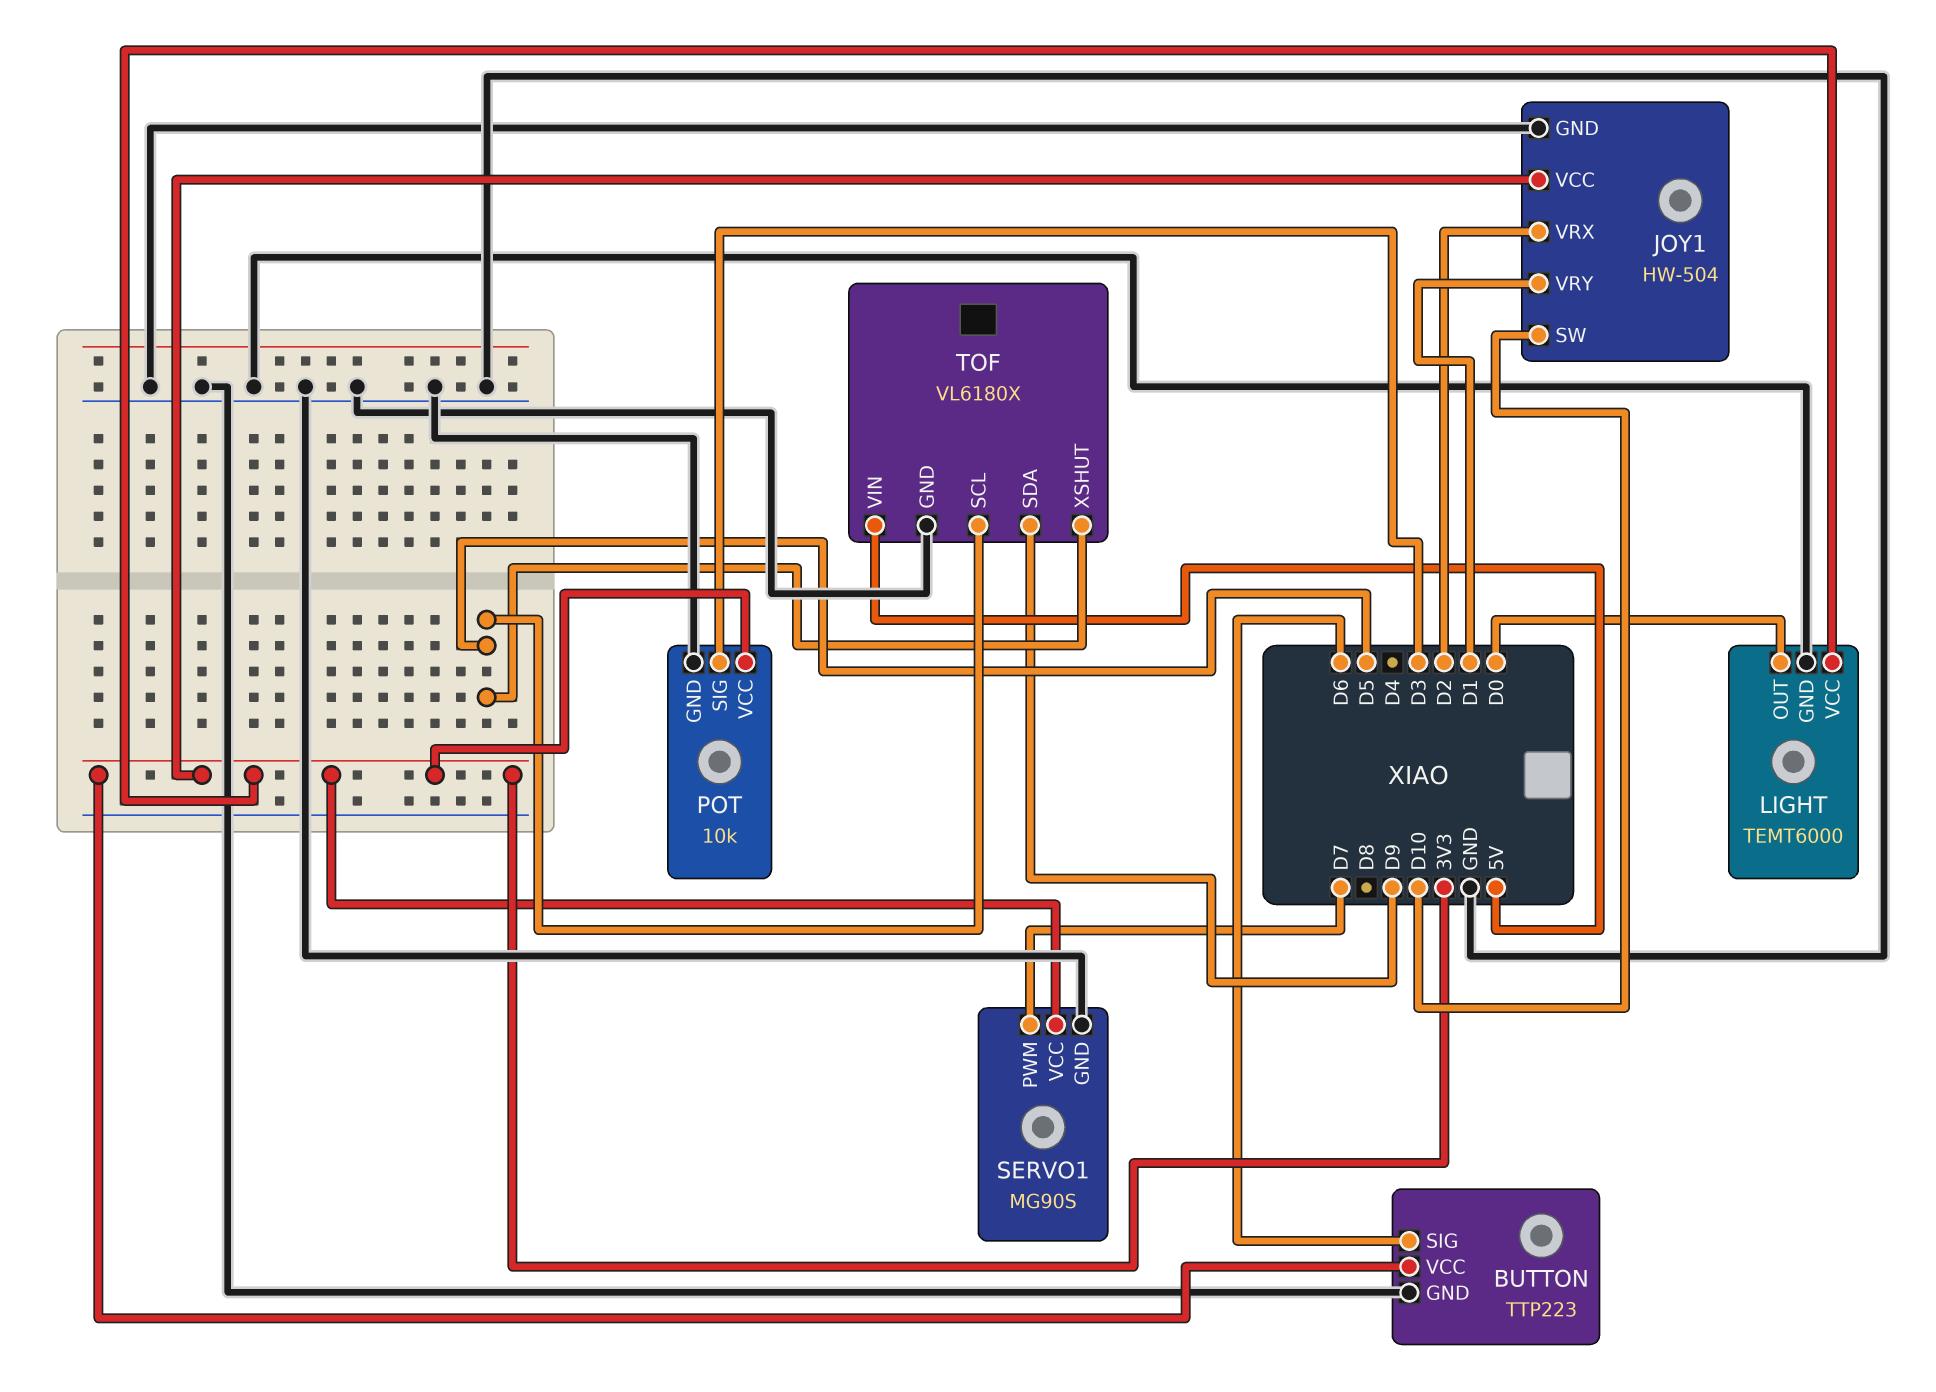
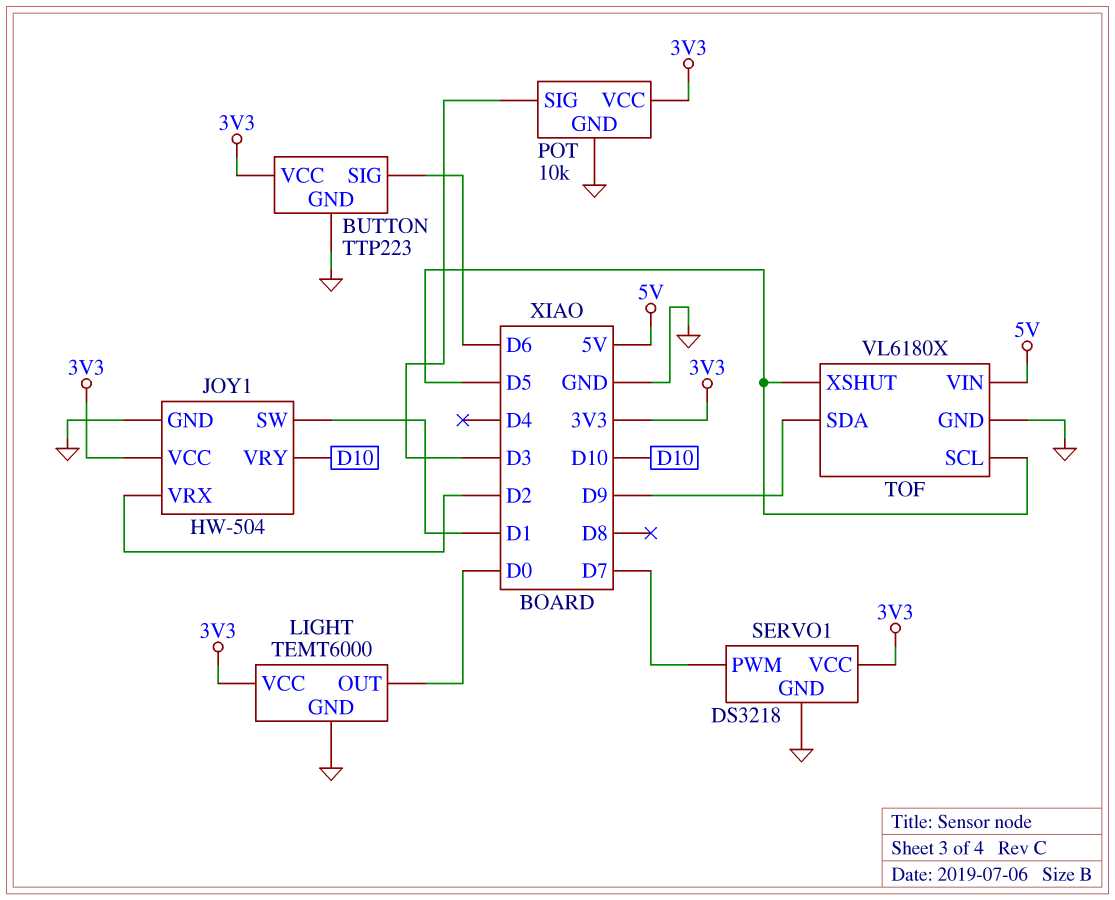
JOY1 pin SW: D10 -> D1
JOY1 pin VRY: D1 -> D10
SERVO1: MG90S -> DS3218

